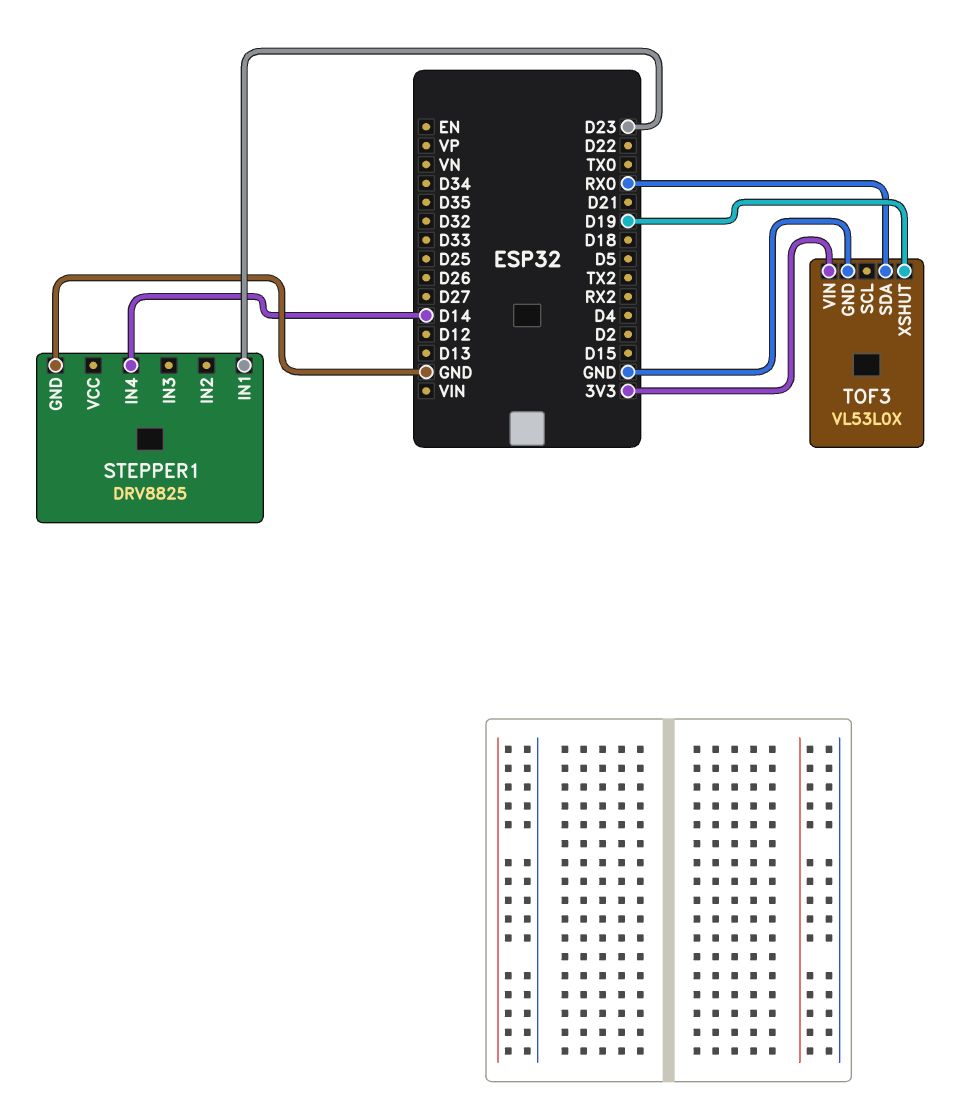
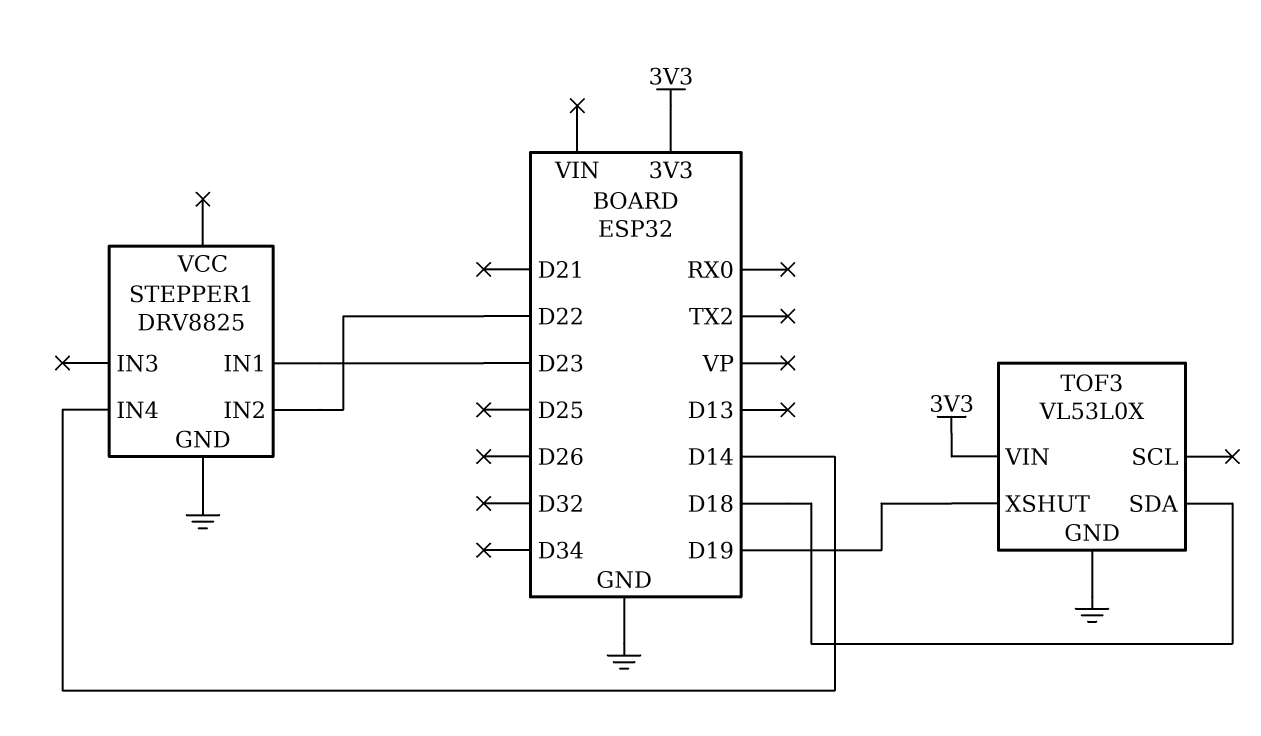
STEPPER1 pin IN2: none -> D22
TOF3 pin SDA: RX0 -> D18

